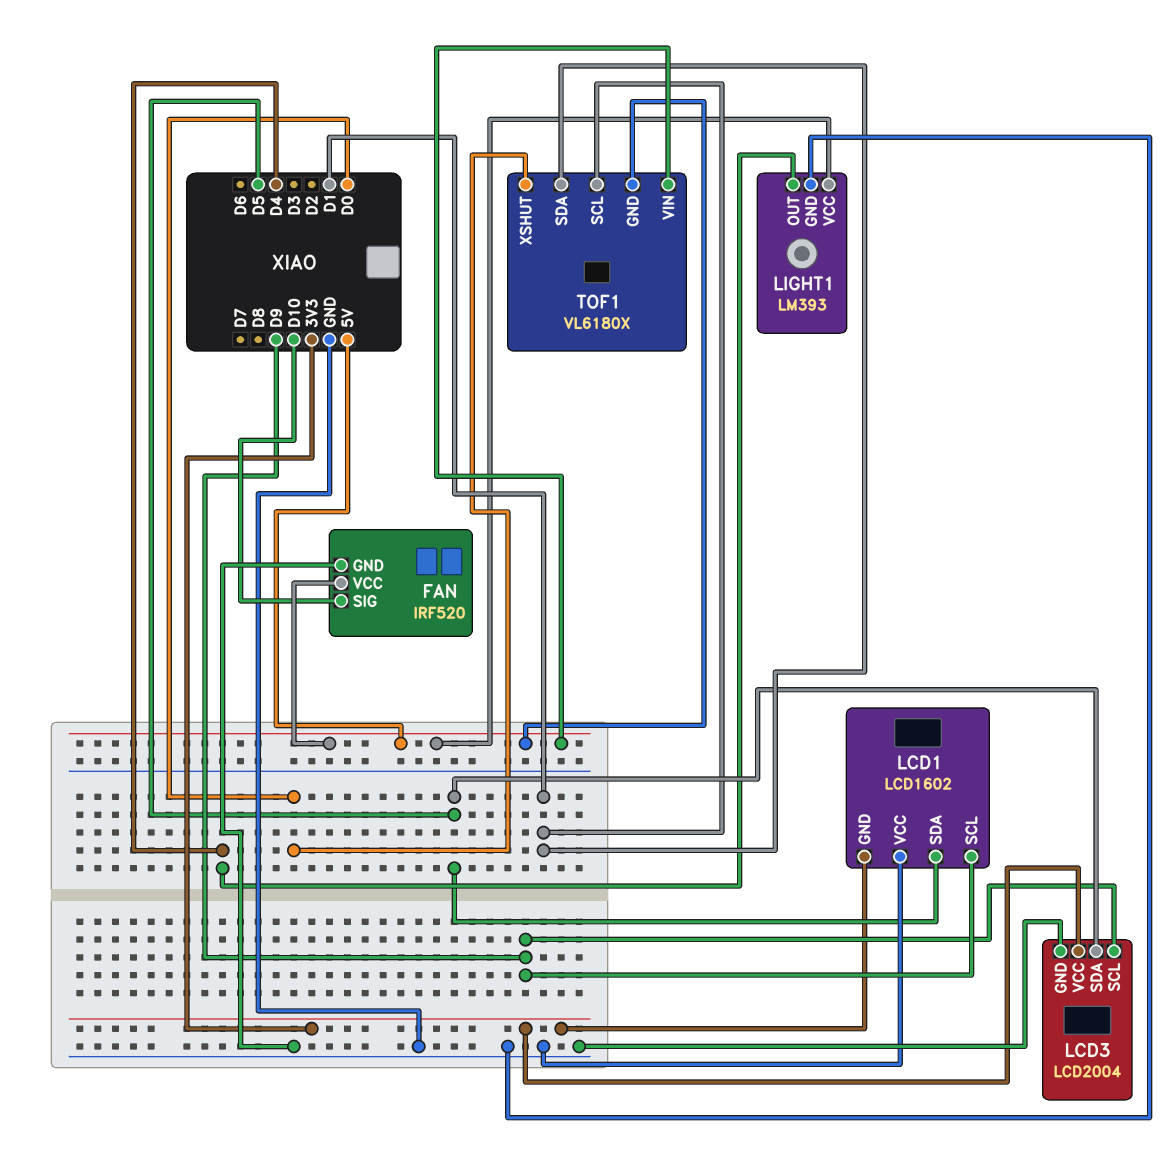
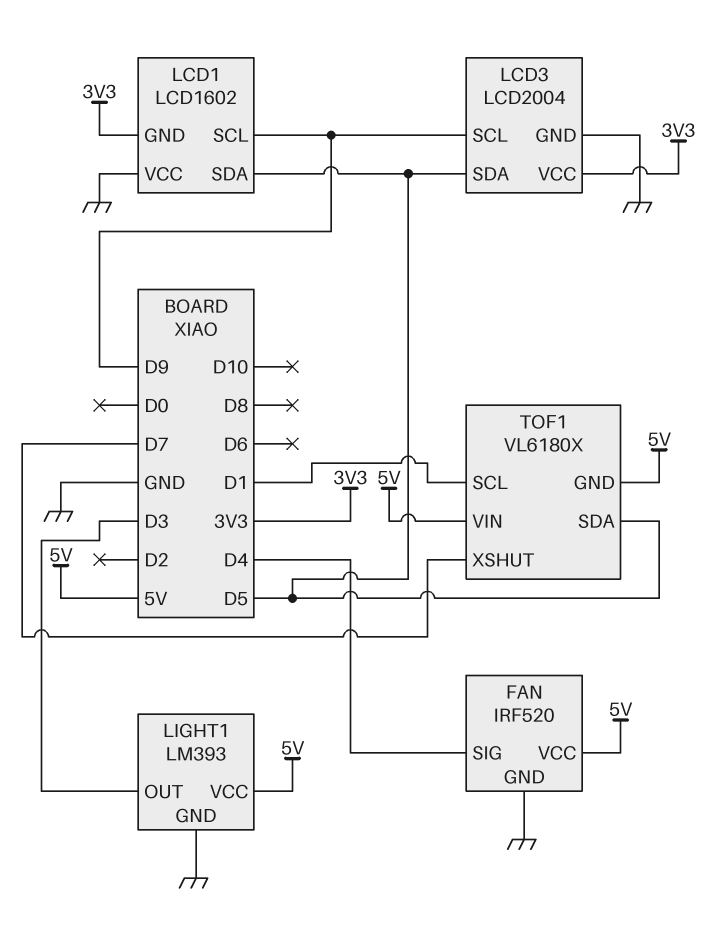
FAN pin SIG: D10 -> D4
LIGHT1 pin OUT: D4 -> D3
TOF1 pin SDA: D1 -> D5
TOF1 pin XSHUT: D0 -> D7

